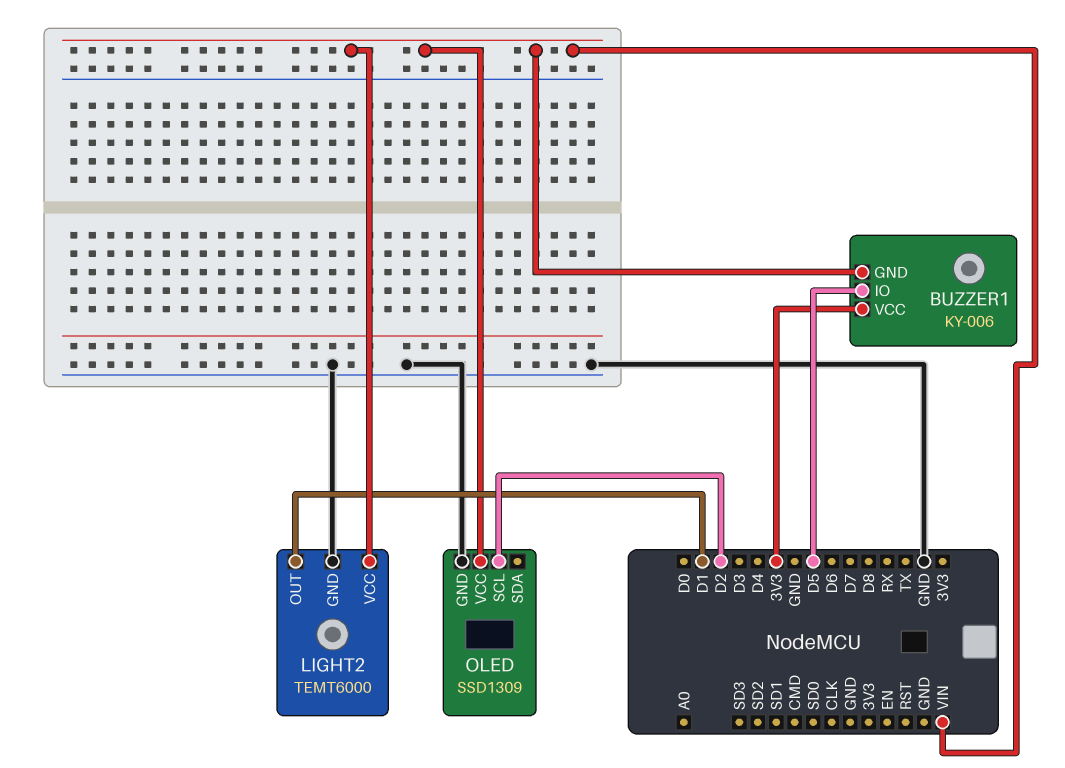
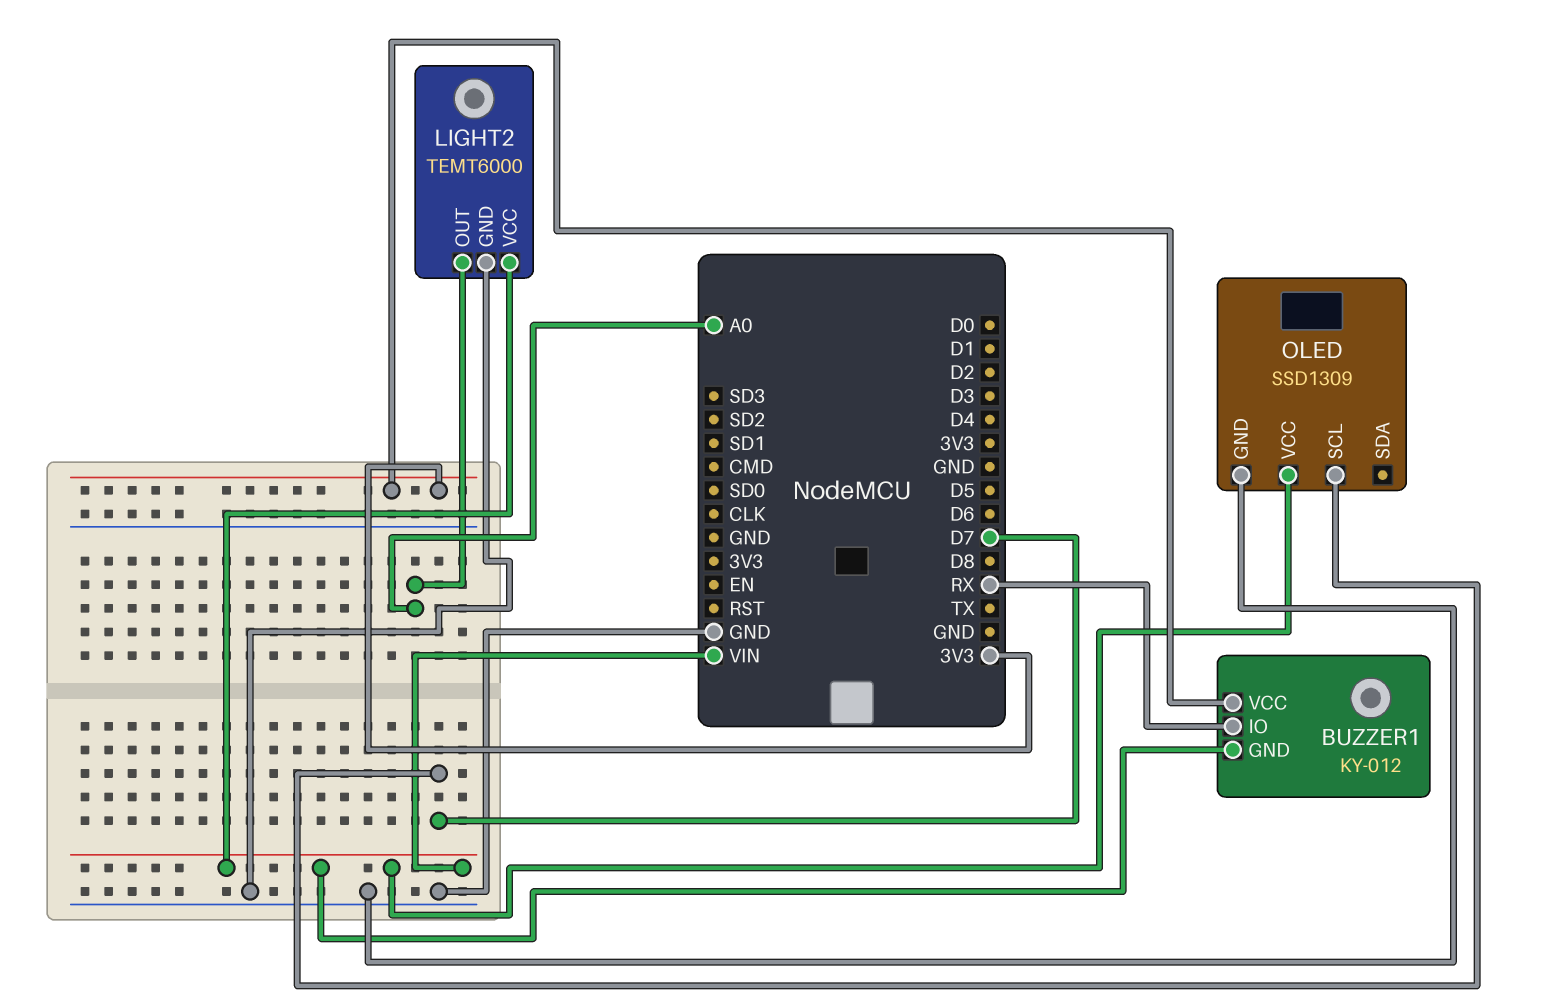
BUZZER1: KY-006 -> KY-012
BUZZER1 pin IO: D5 -> RX
LIGHT2 pin OUT: D1 -> A0
OLED pin SCL: D2 -> D7

